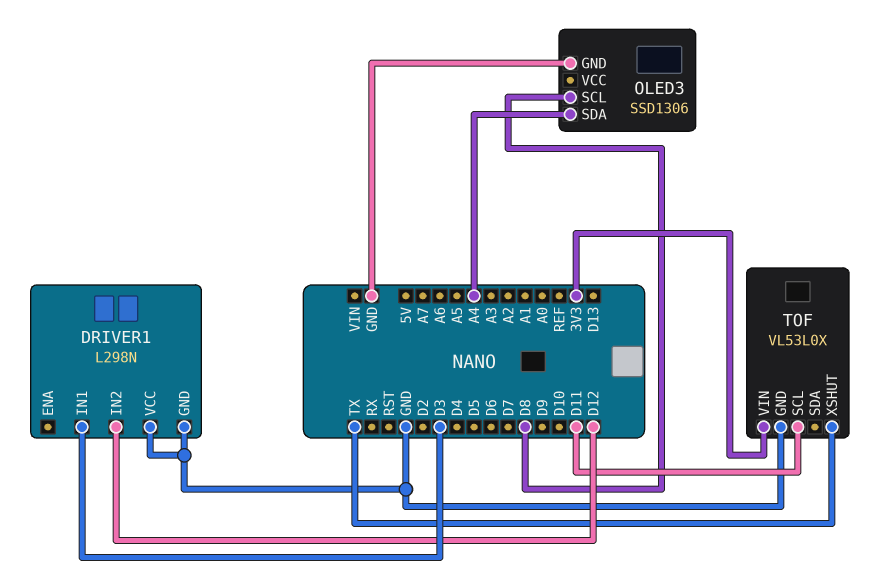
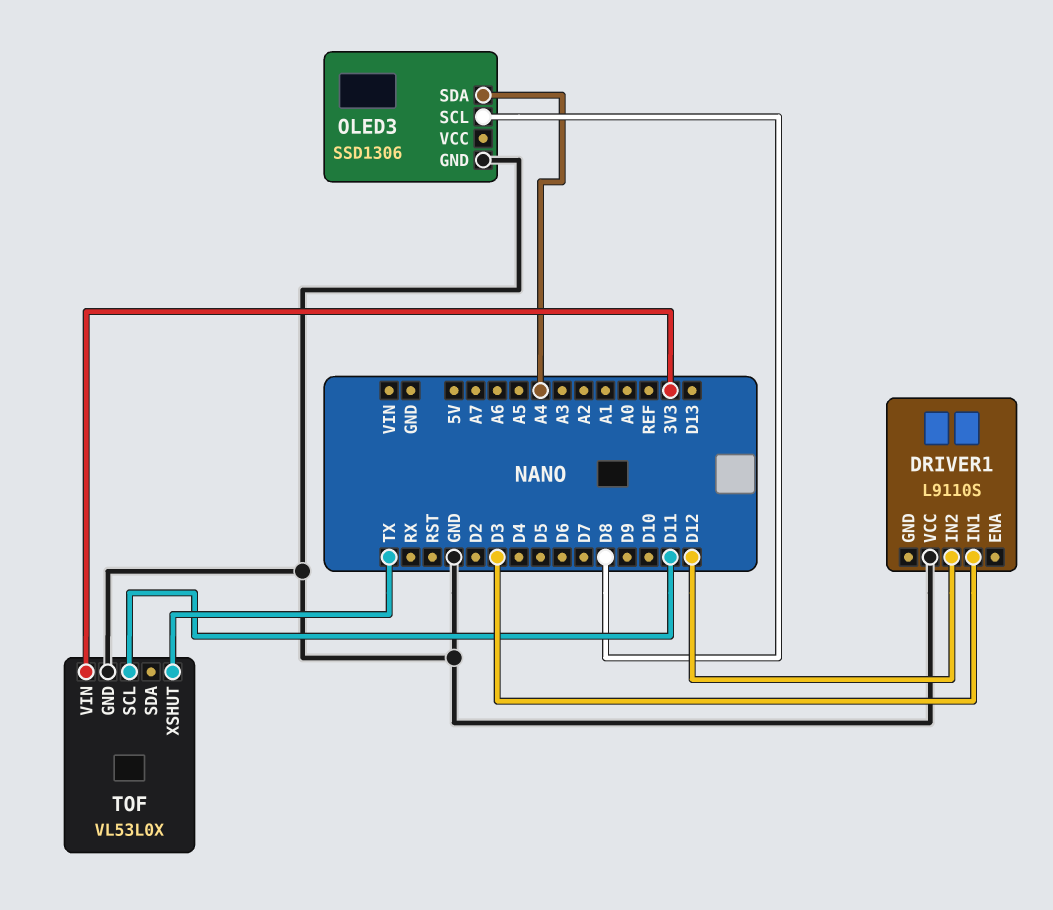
DRIVER1: L298N -> L9110S
DRIVER1 pin GND: GND -> none

